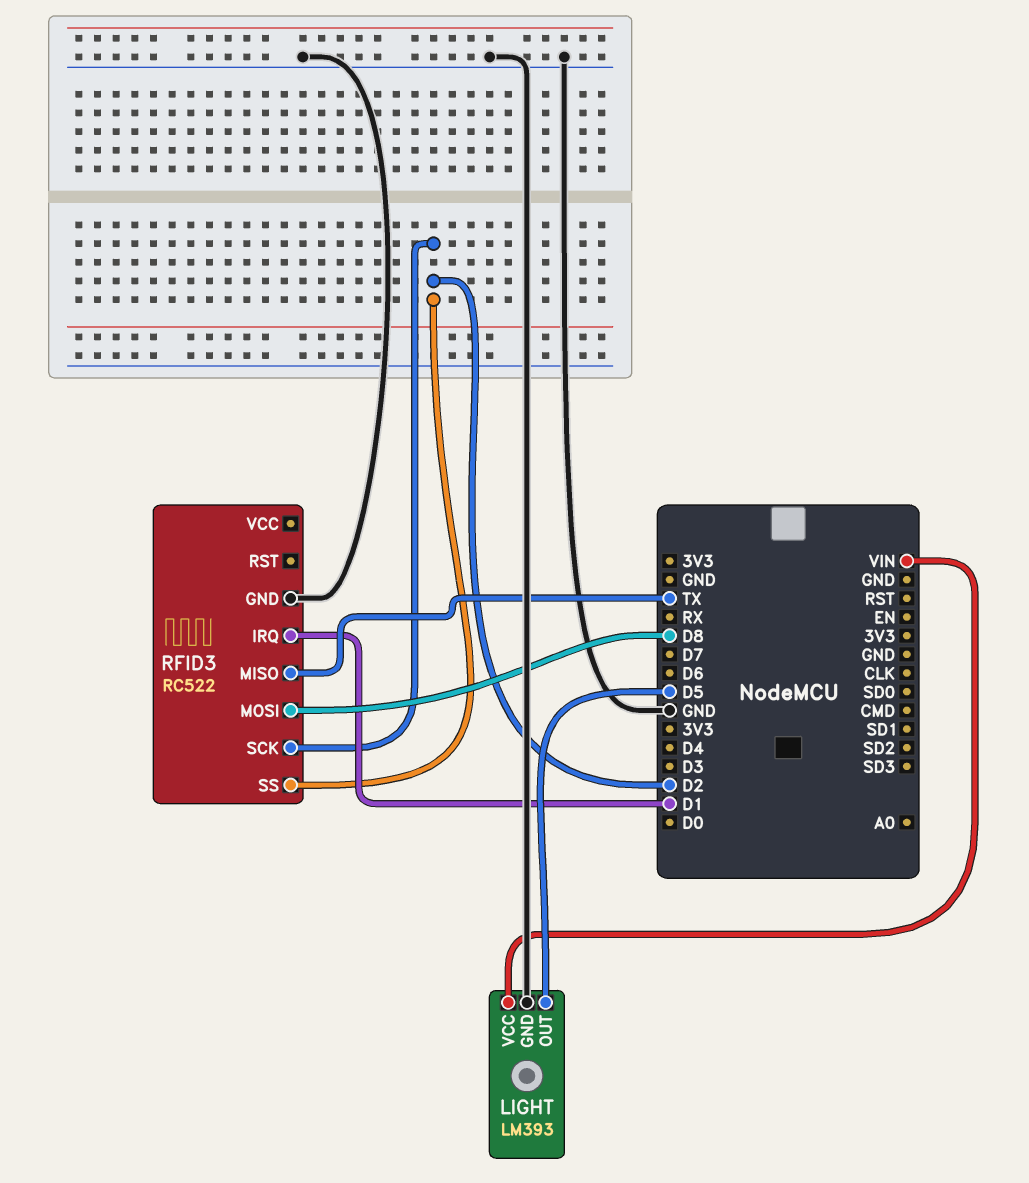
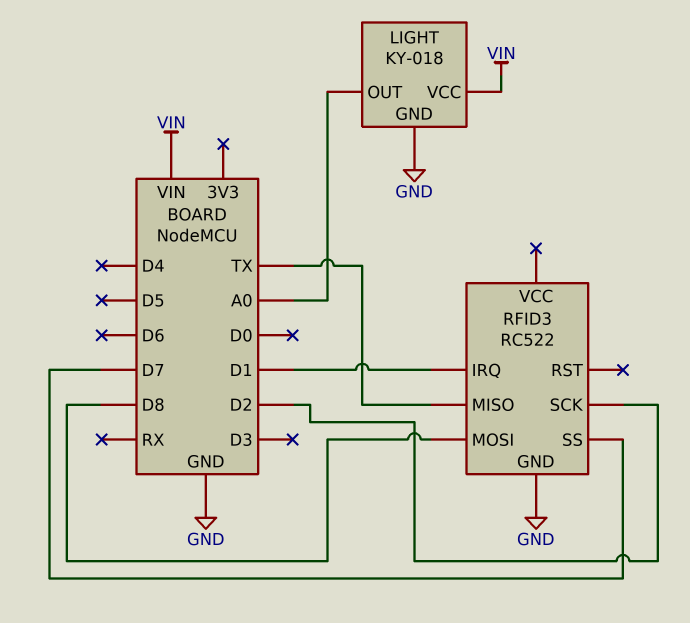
LIGHT: LM393 -> KY-018
LIGHT pin OUT: D5 -> A0
RFID3 pin SS: D2 -> D7

